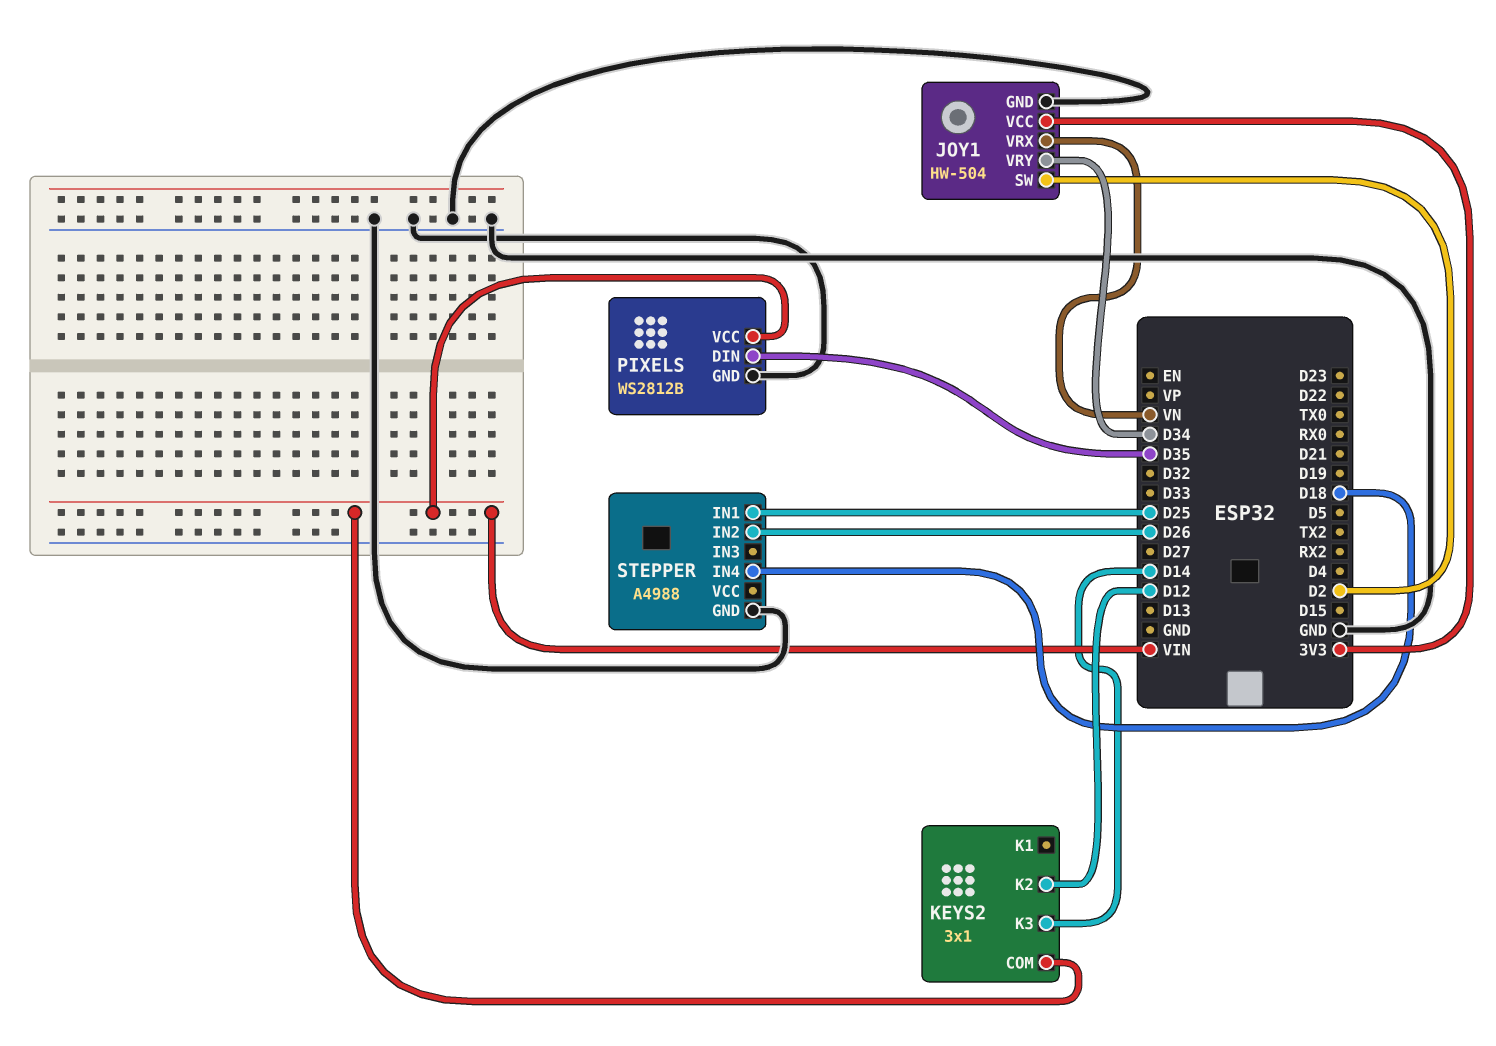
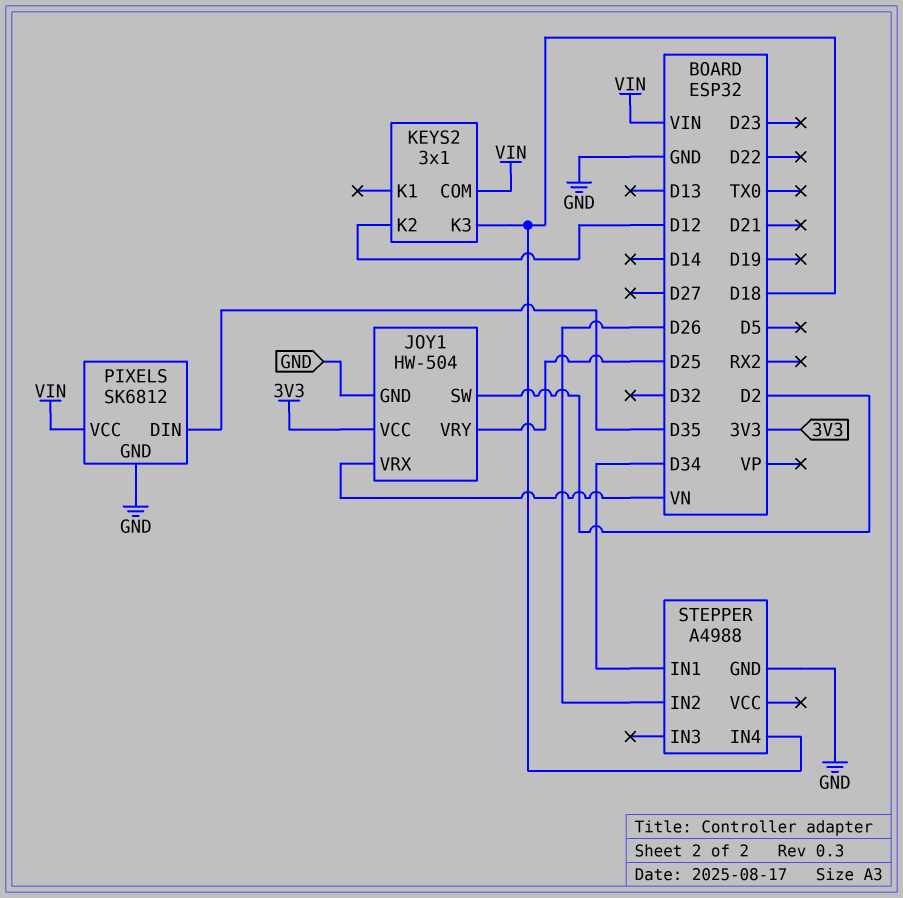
JOY1 pin VRY: D34 -> D25
KEYS2 pin K3: D14 -> D18
PIXELS: WS2812B -> SK6812
STEPPER pin IN1: D25 -> D34

